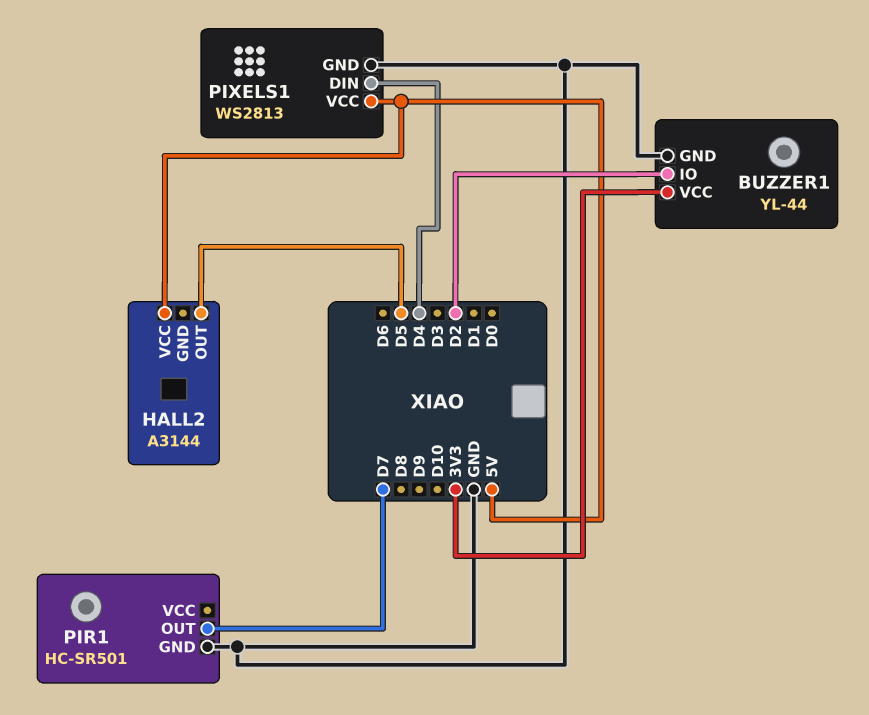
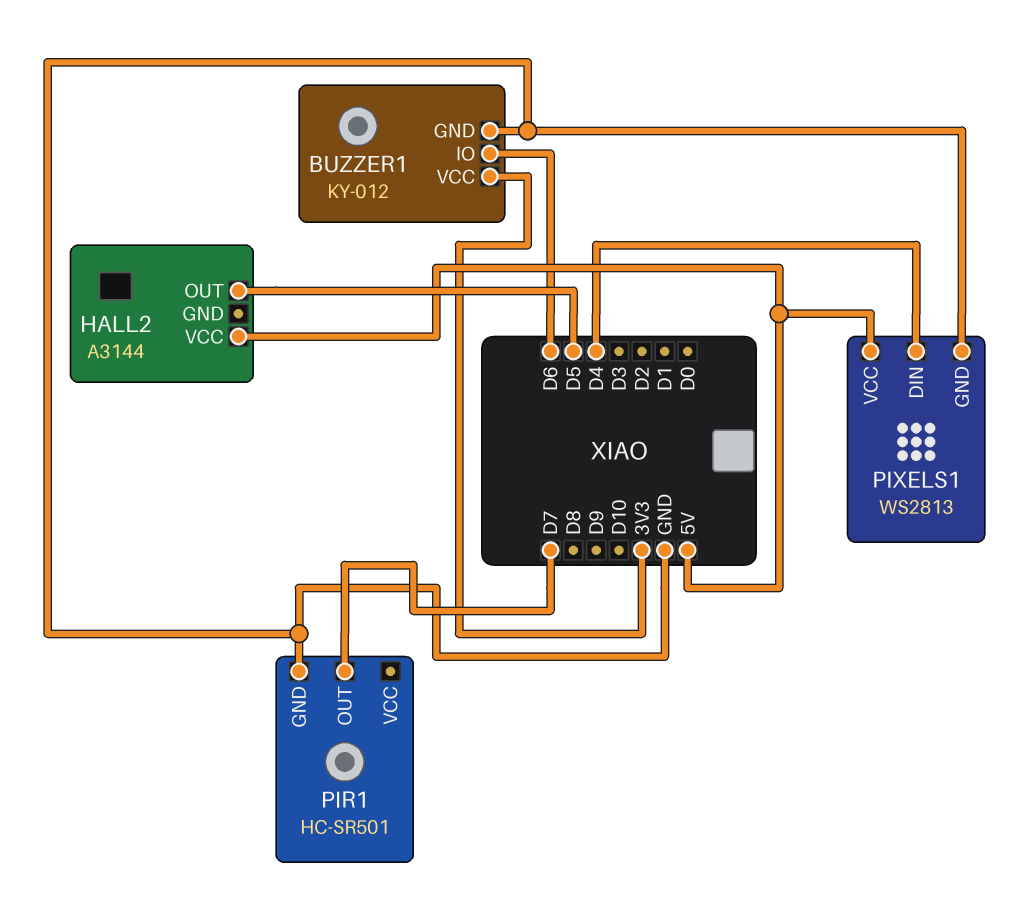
BUZZER1: YL-44 -> KY-012
BUZZER1 pin IO: D2 -> D6

